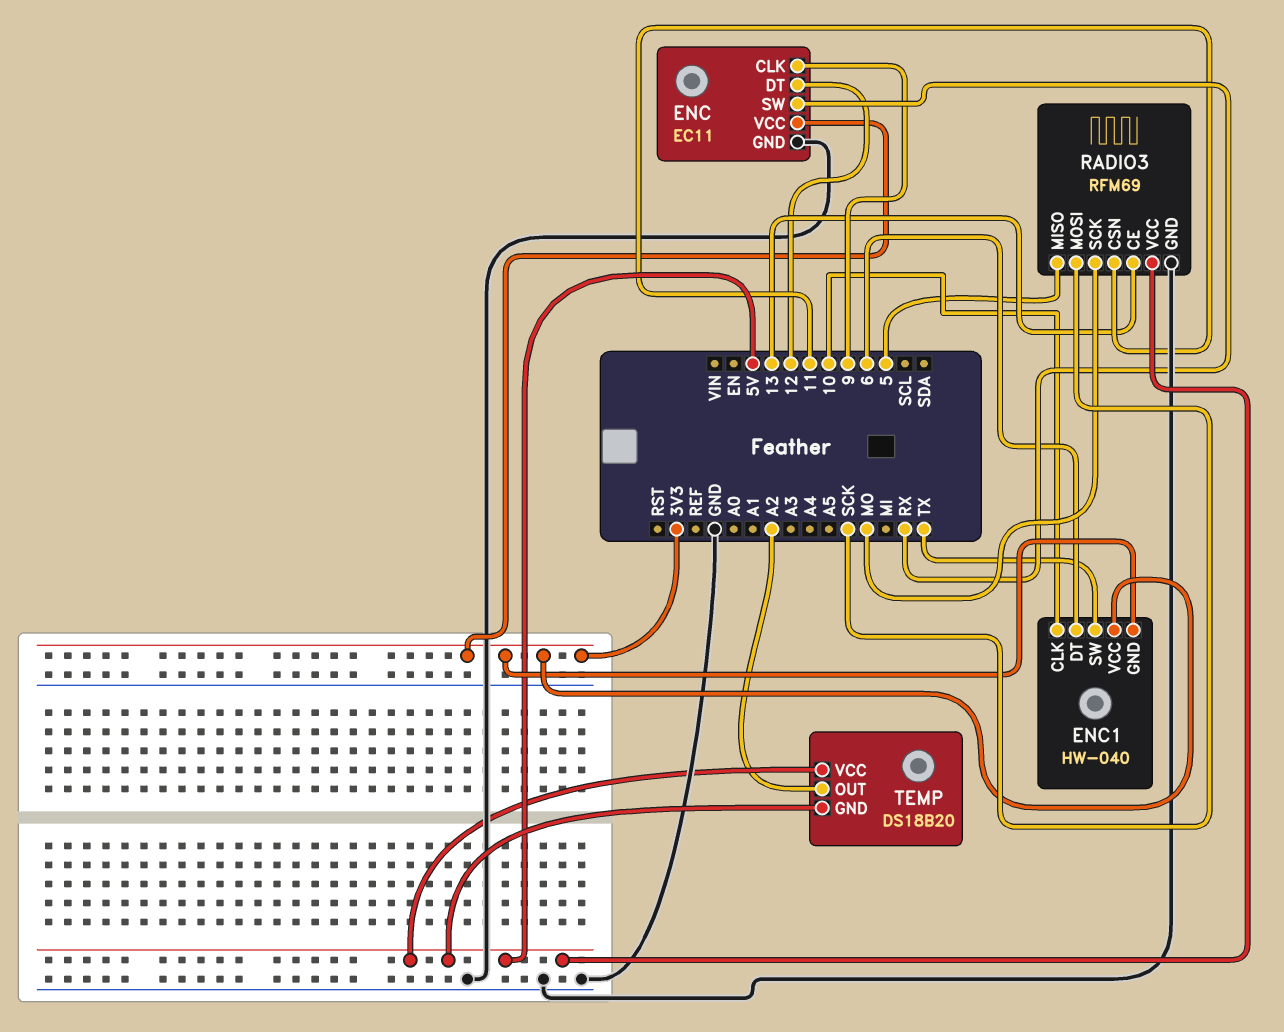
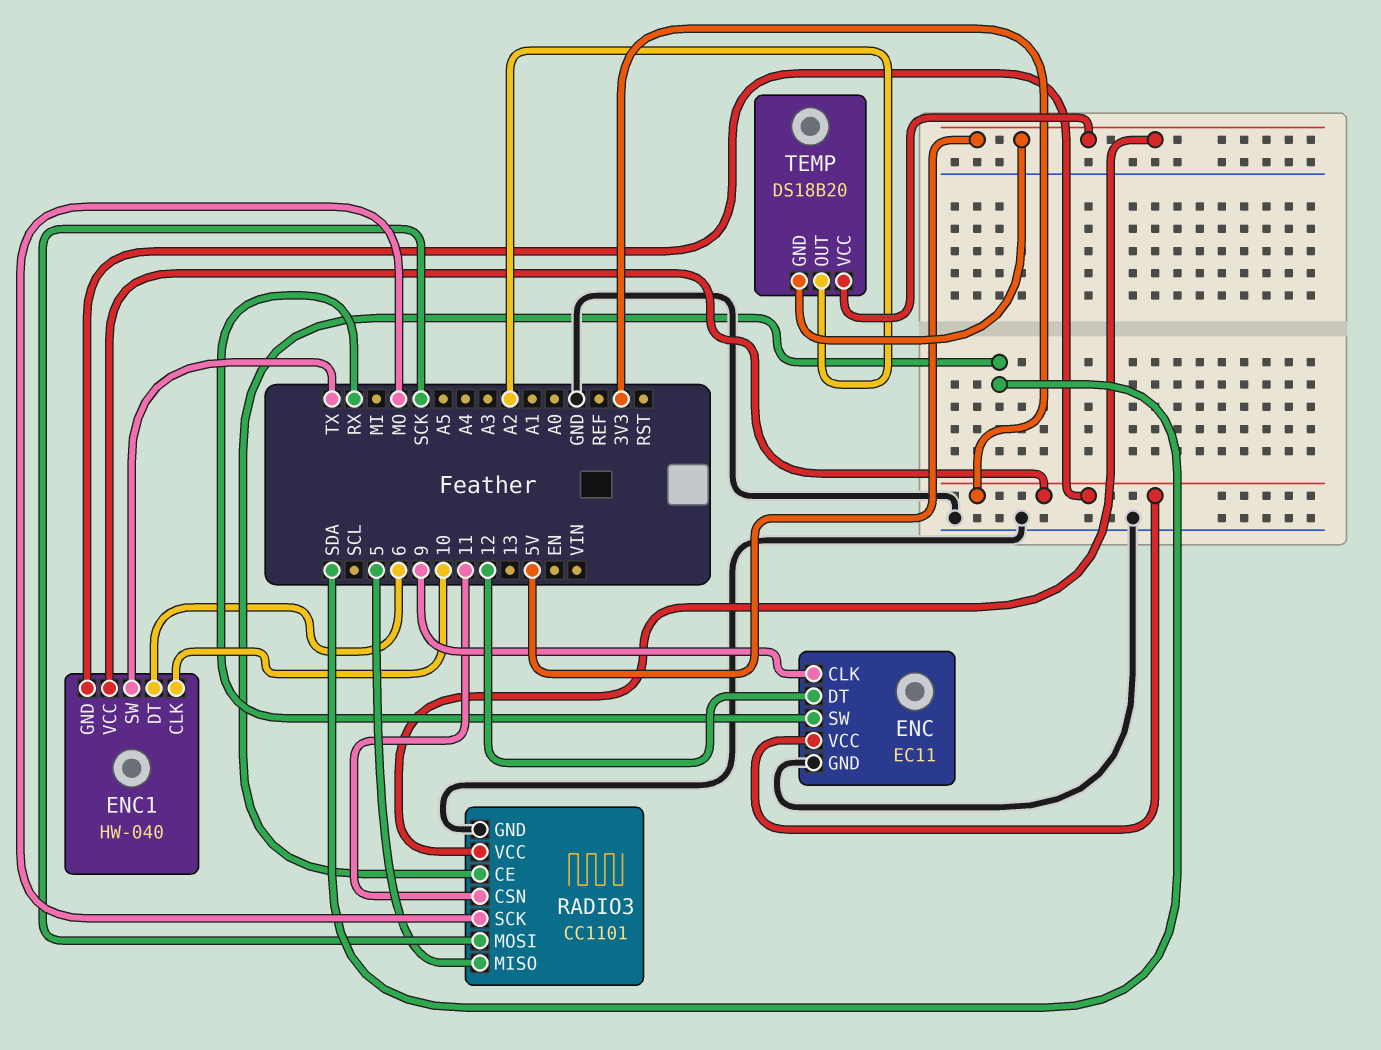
RADIO3: RFM69 -> CC1101
RADIO3 pin CE: 13 -> SDA

